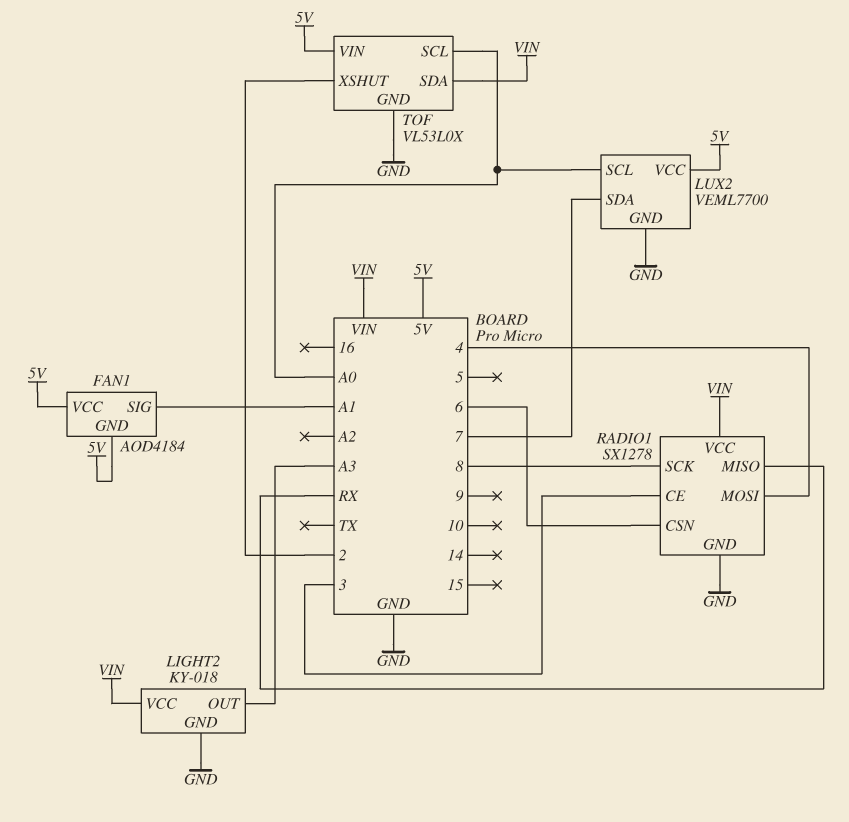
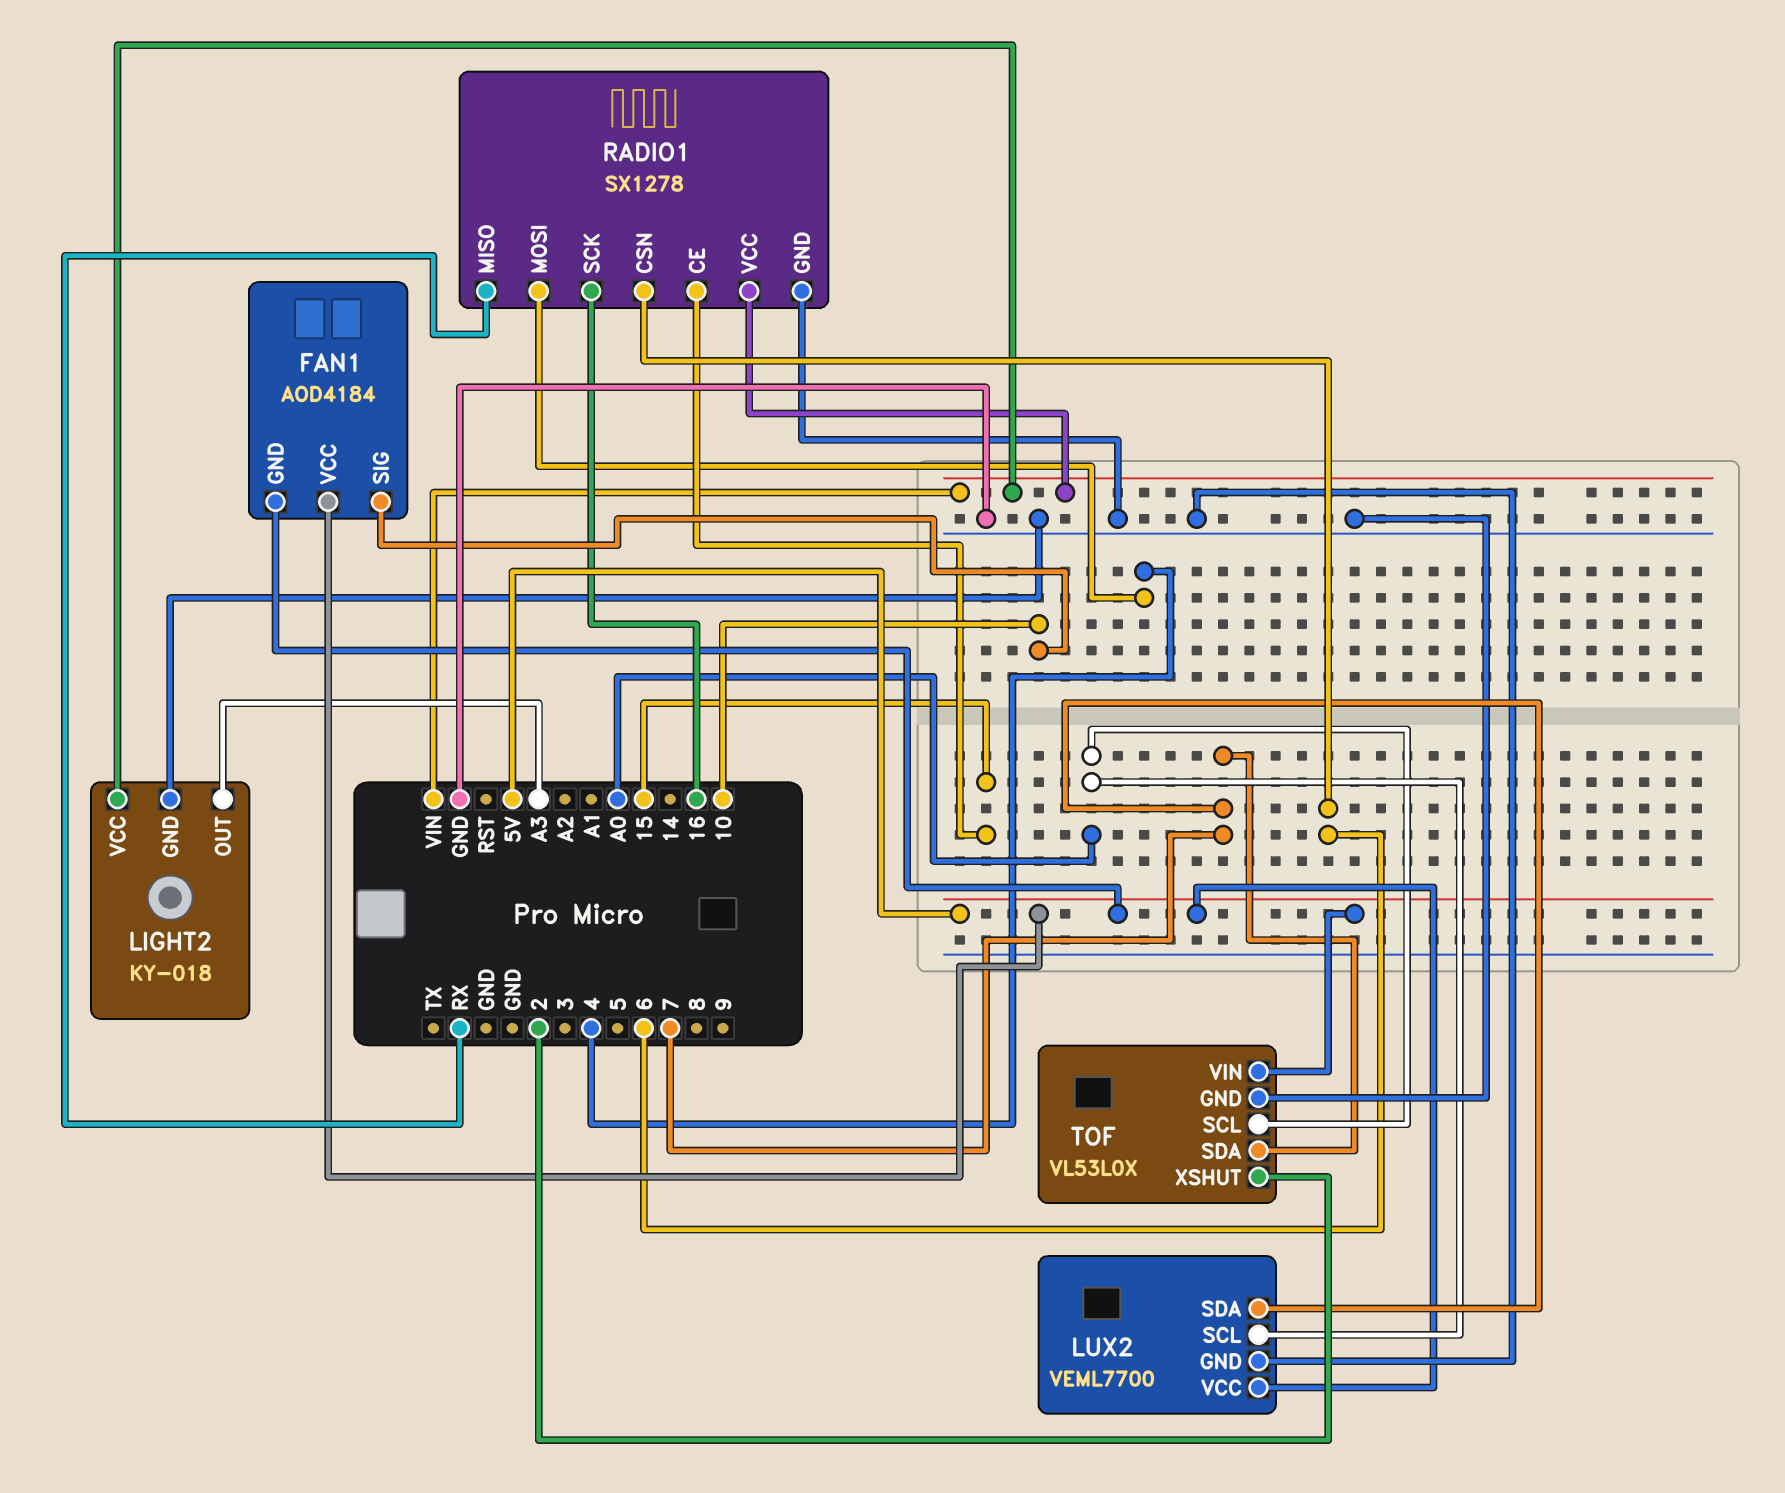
FAN1 pin SIG: A1 -> 10
RADIO1 pin CE: 3 -> 15
RADIO1 pin SCK: 8 -> 16
TOF pin SDA: VIN -> 7

